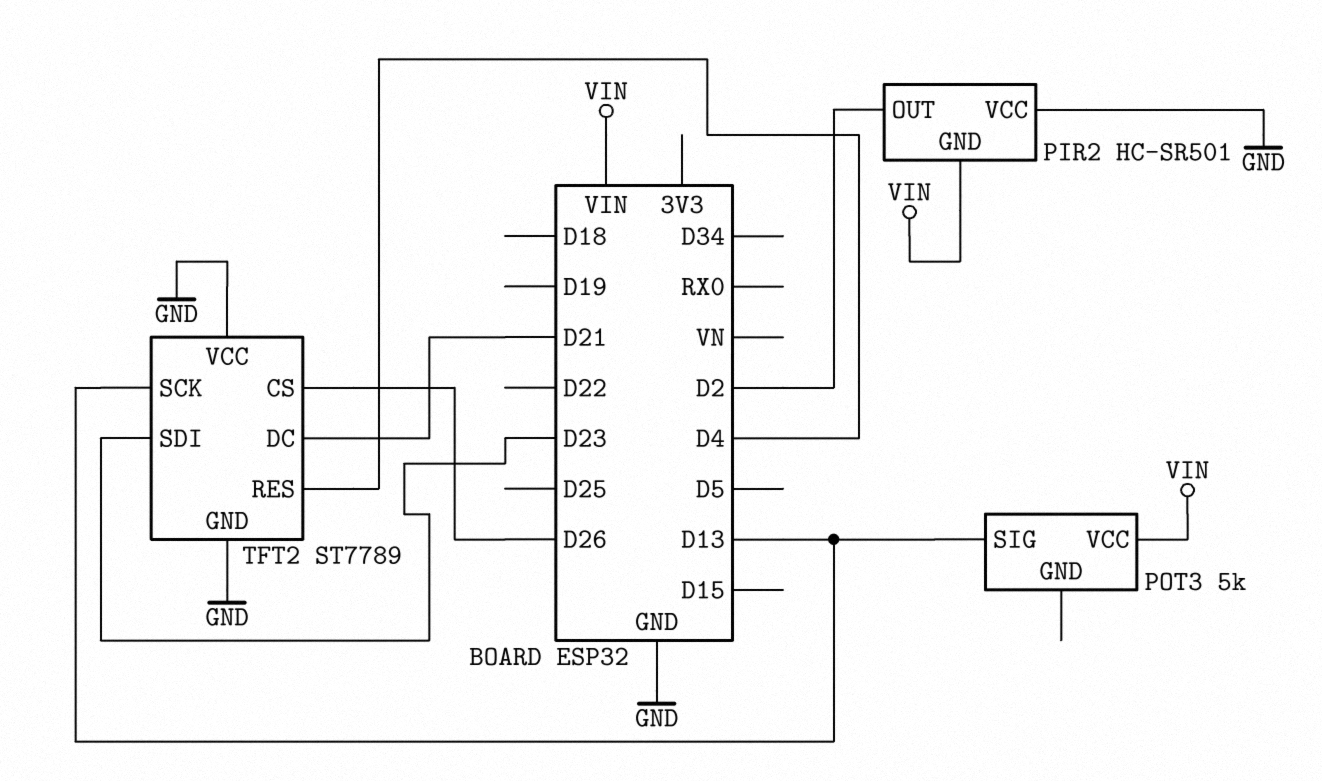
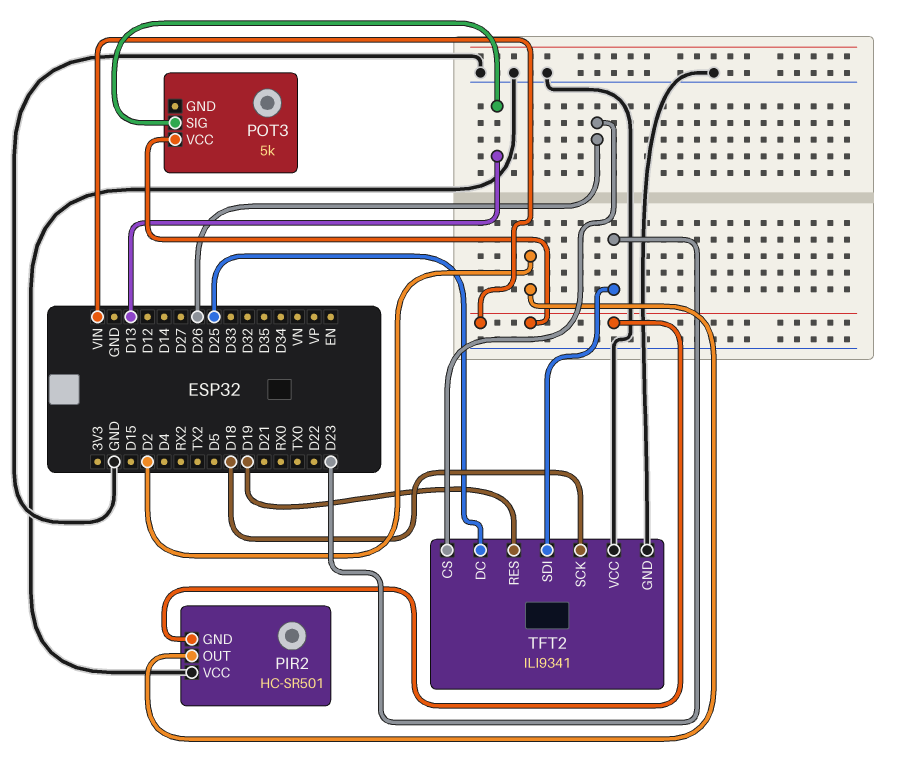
TFT2: ST7789 -> ILI9341
TFT2 pin DC: D21 -> D25
TFT2 pin RES: D4 -> D19
TFT2 pin SCK: D13 -> D18

